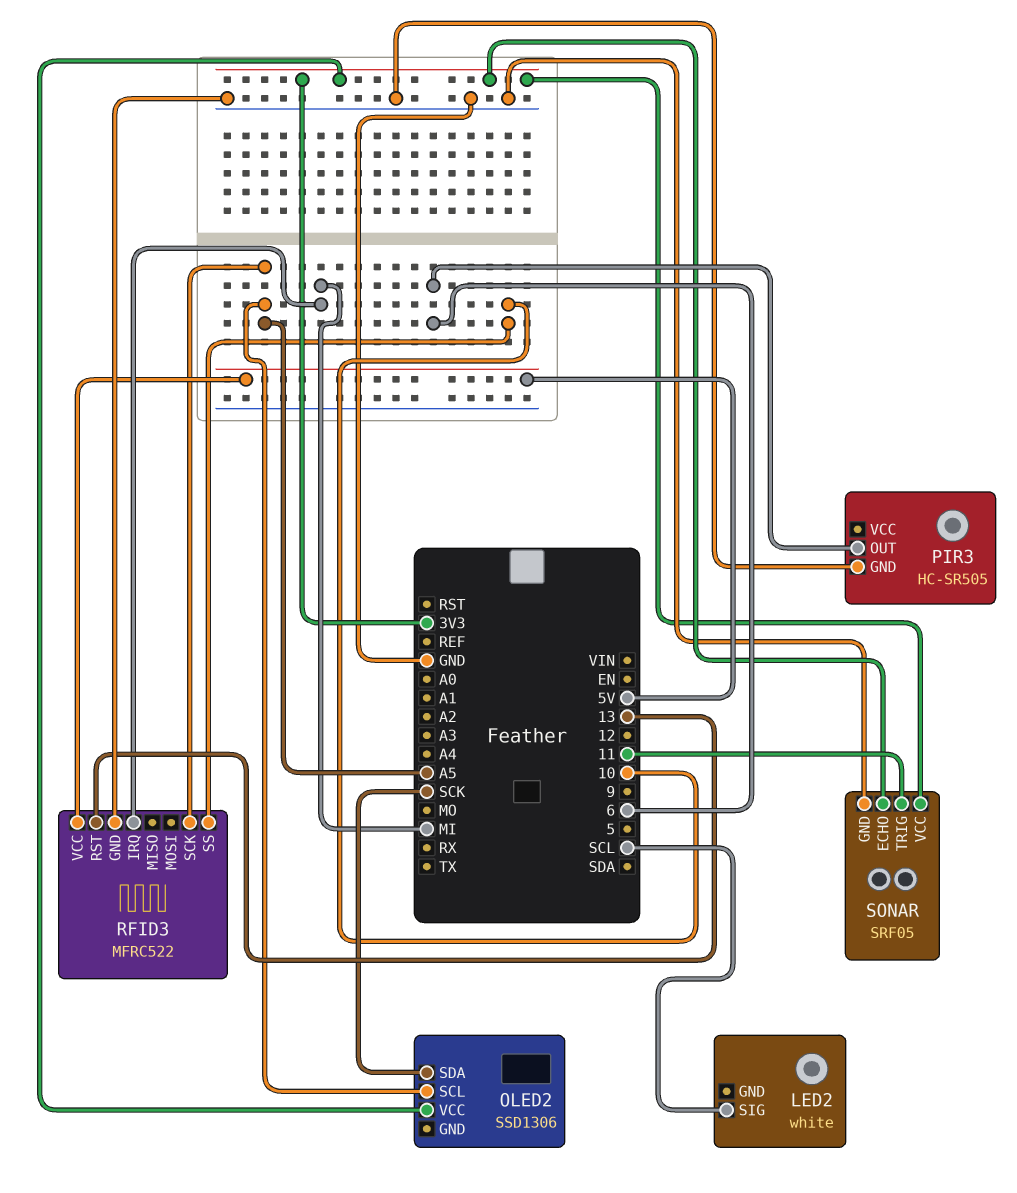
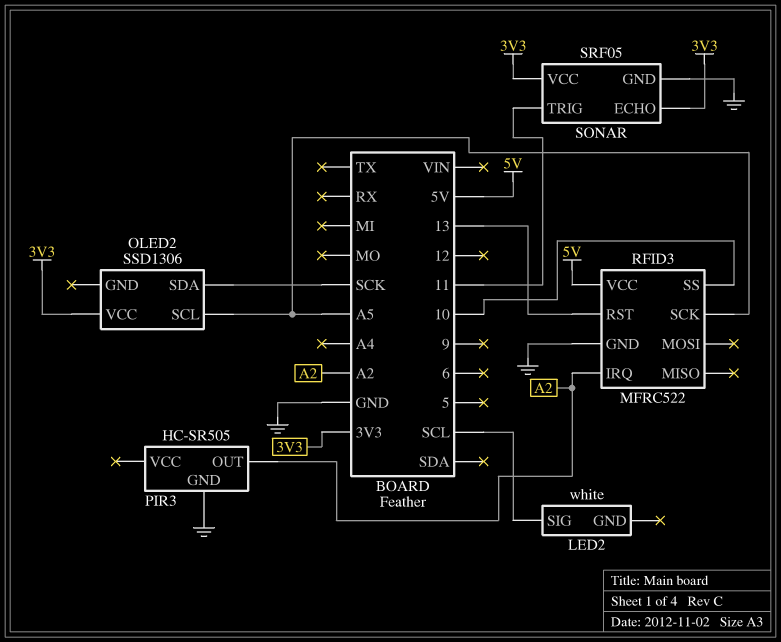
PIR3 pin OUT: 6 -> A2
RFID3 pin IRQ: MI -> A2

